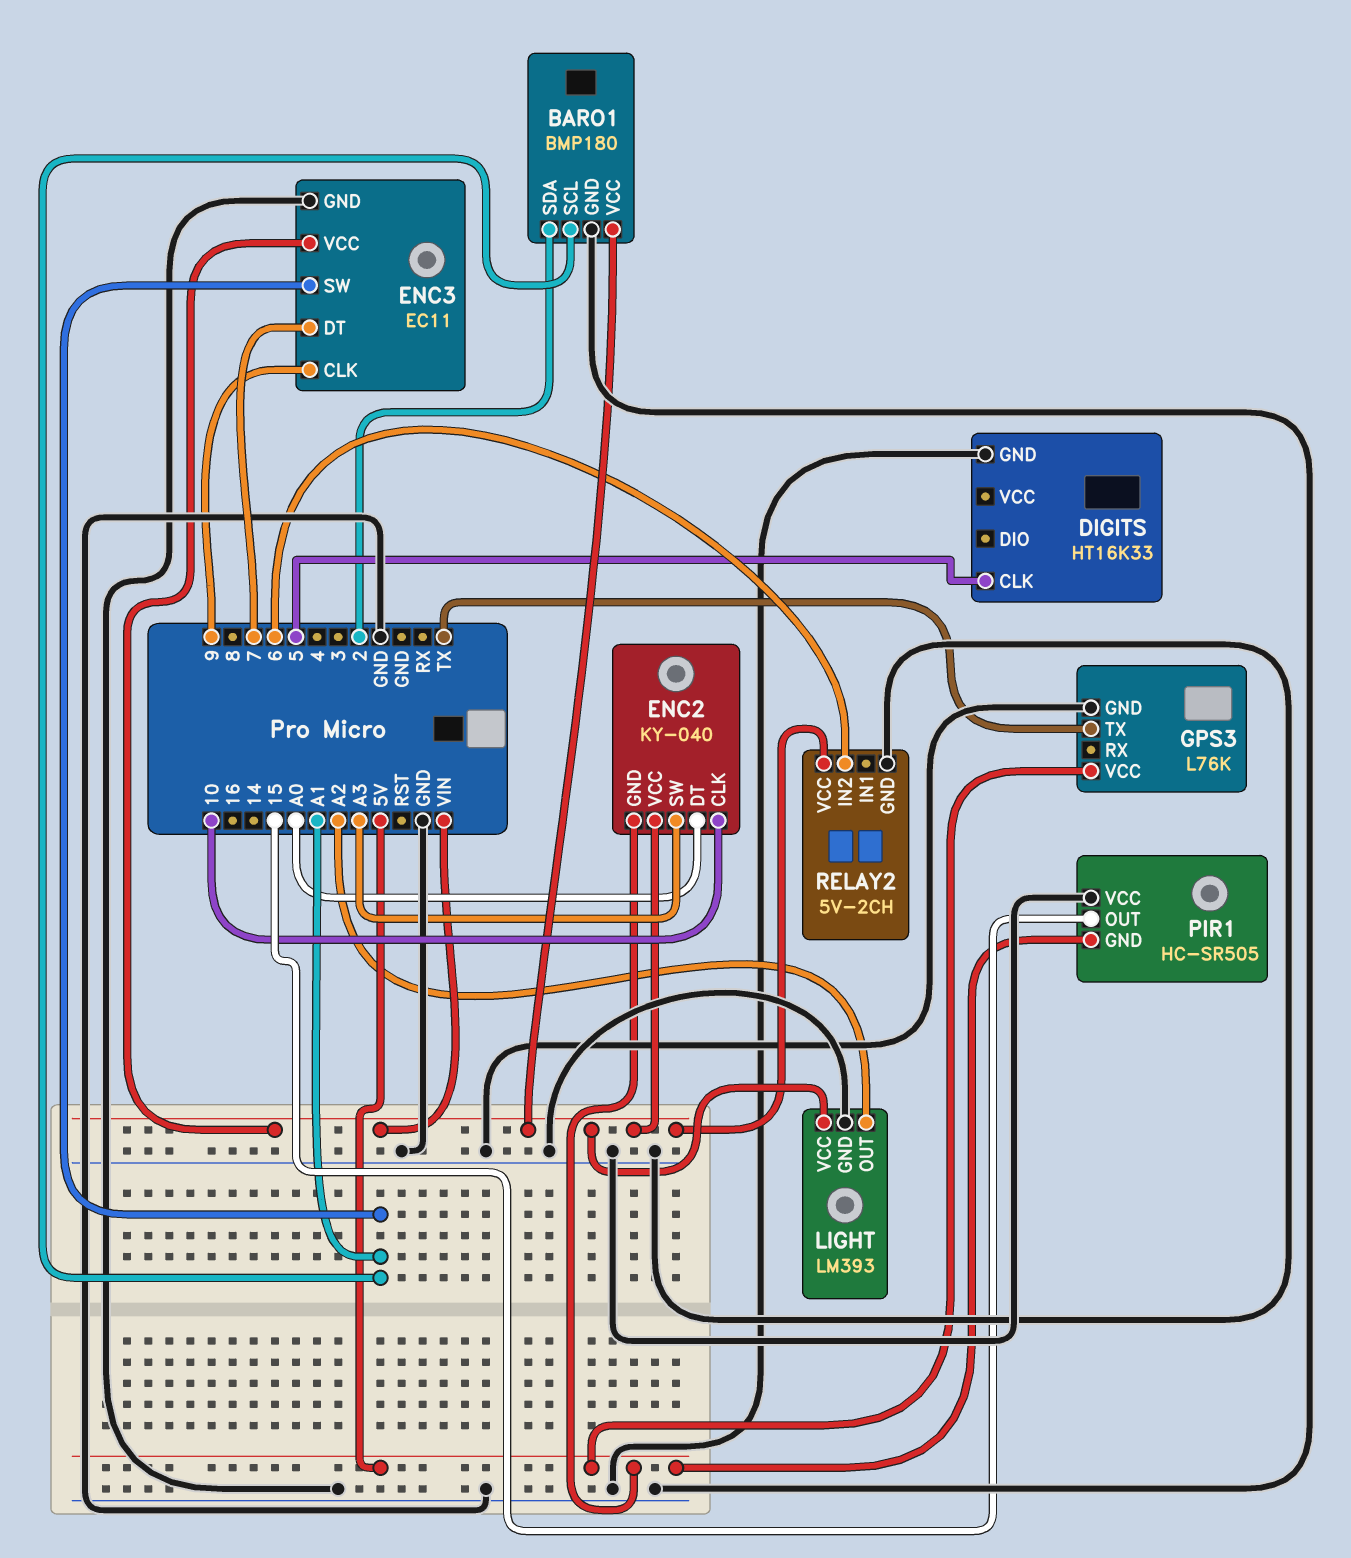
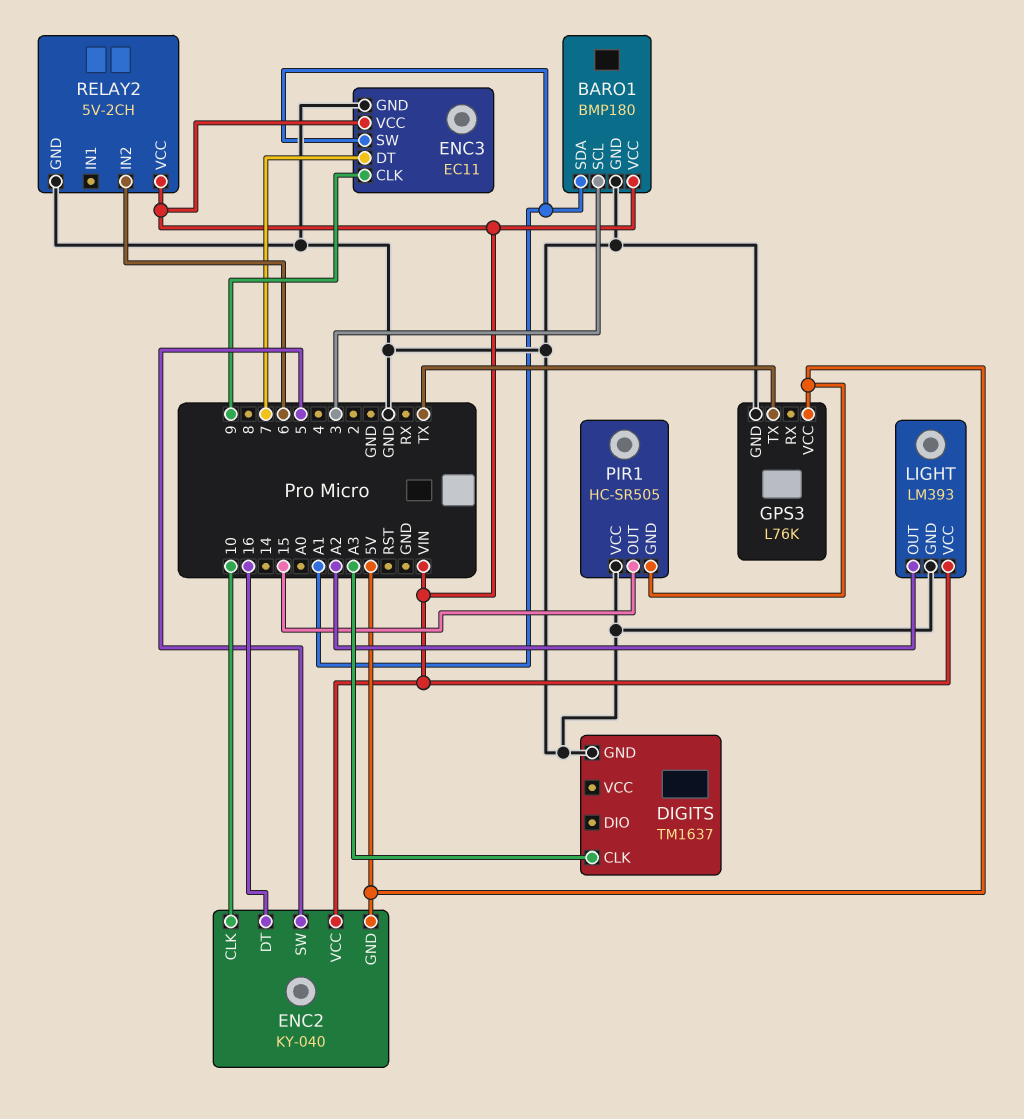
BARO1 pin SCL: A1 -> 3
BARO1 pin SDA: 2 -> A1
DIGITS: HT16K33 -> TM1637
DIGITS pin CLK: 5 -> A3
ENC2 pin DT: A0 -> 16
ENC2 pin SW: A3 -> 5

